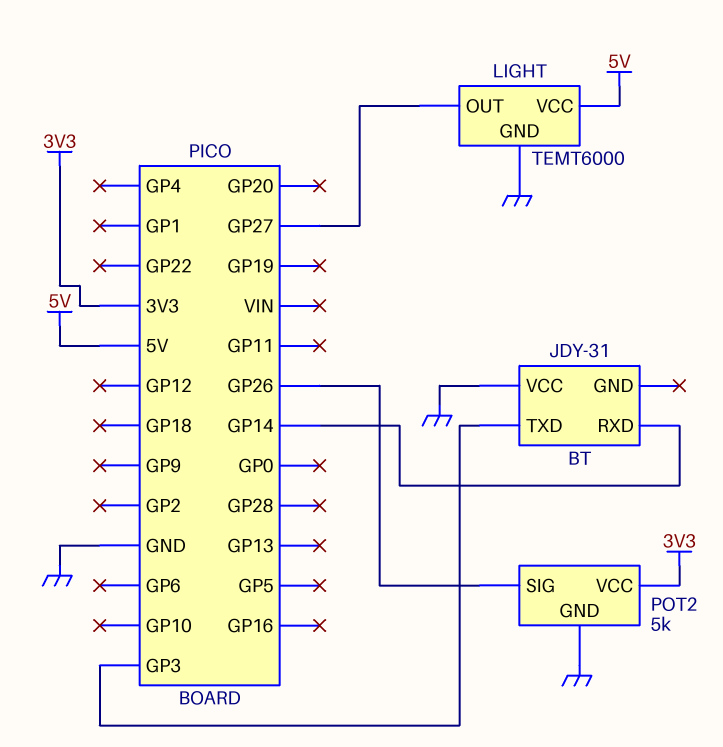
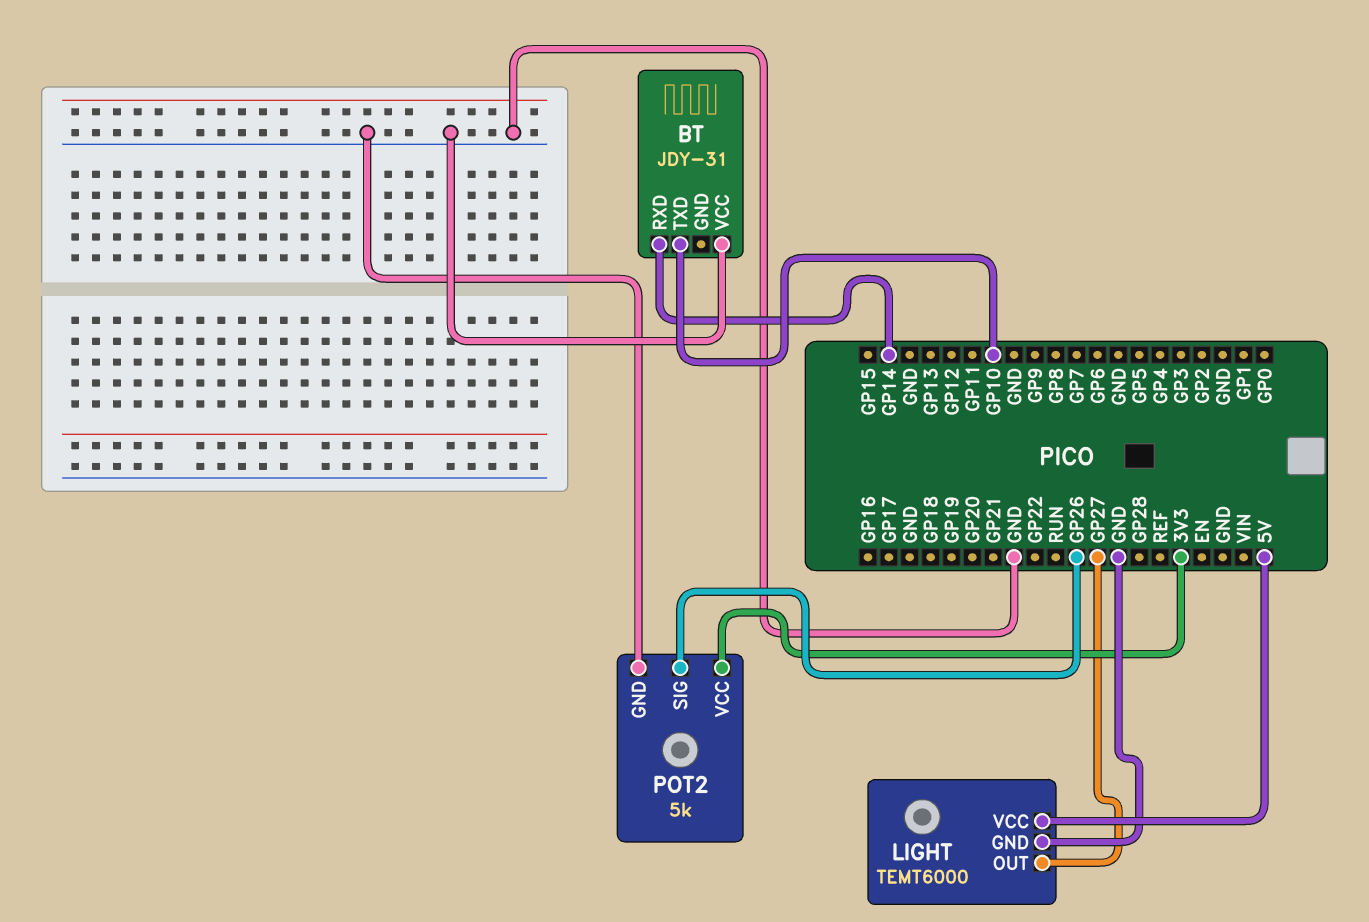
BT pin TXD: GP3 -> GP10

